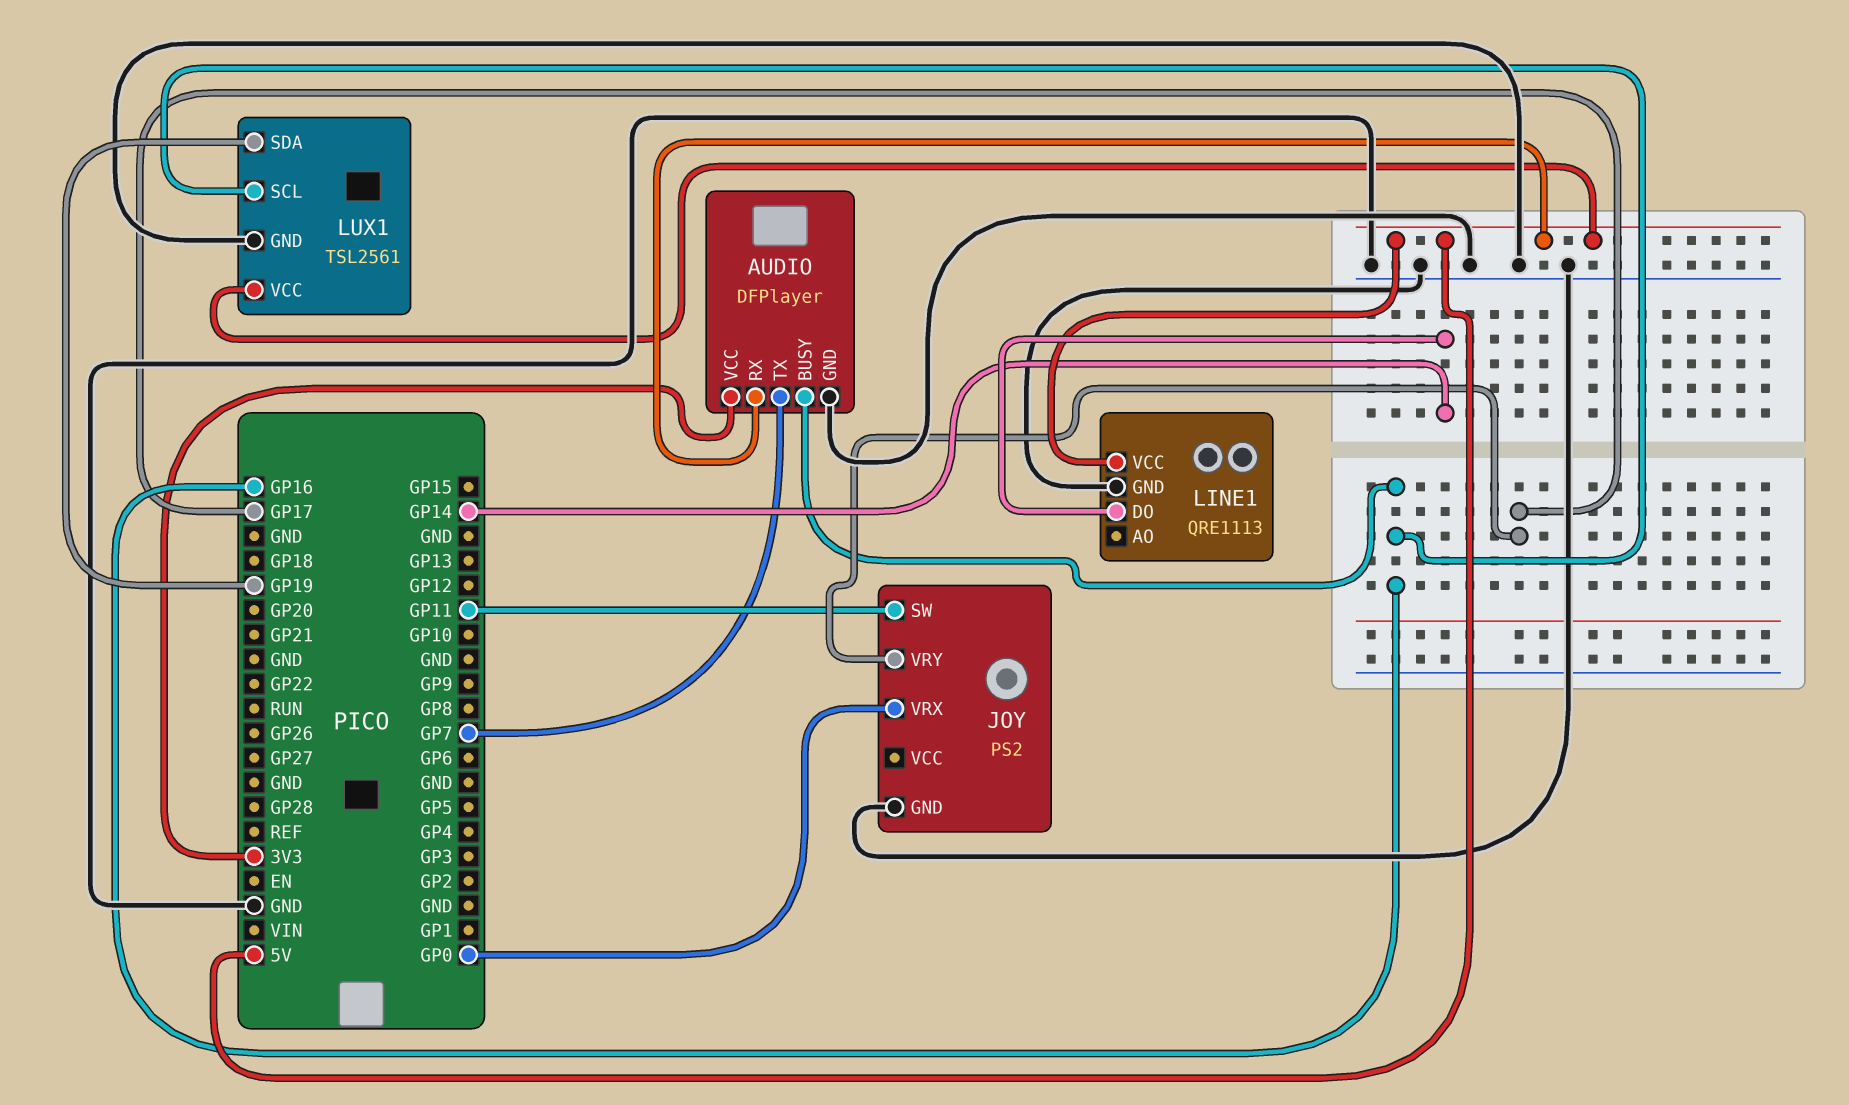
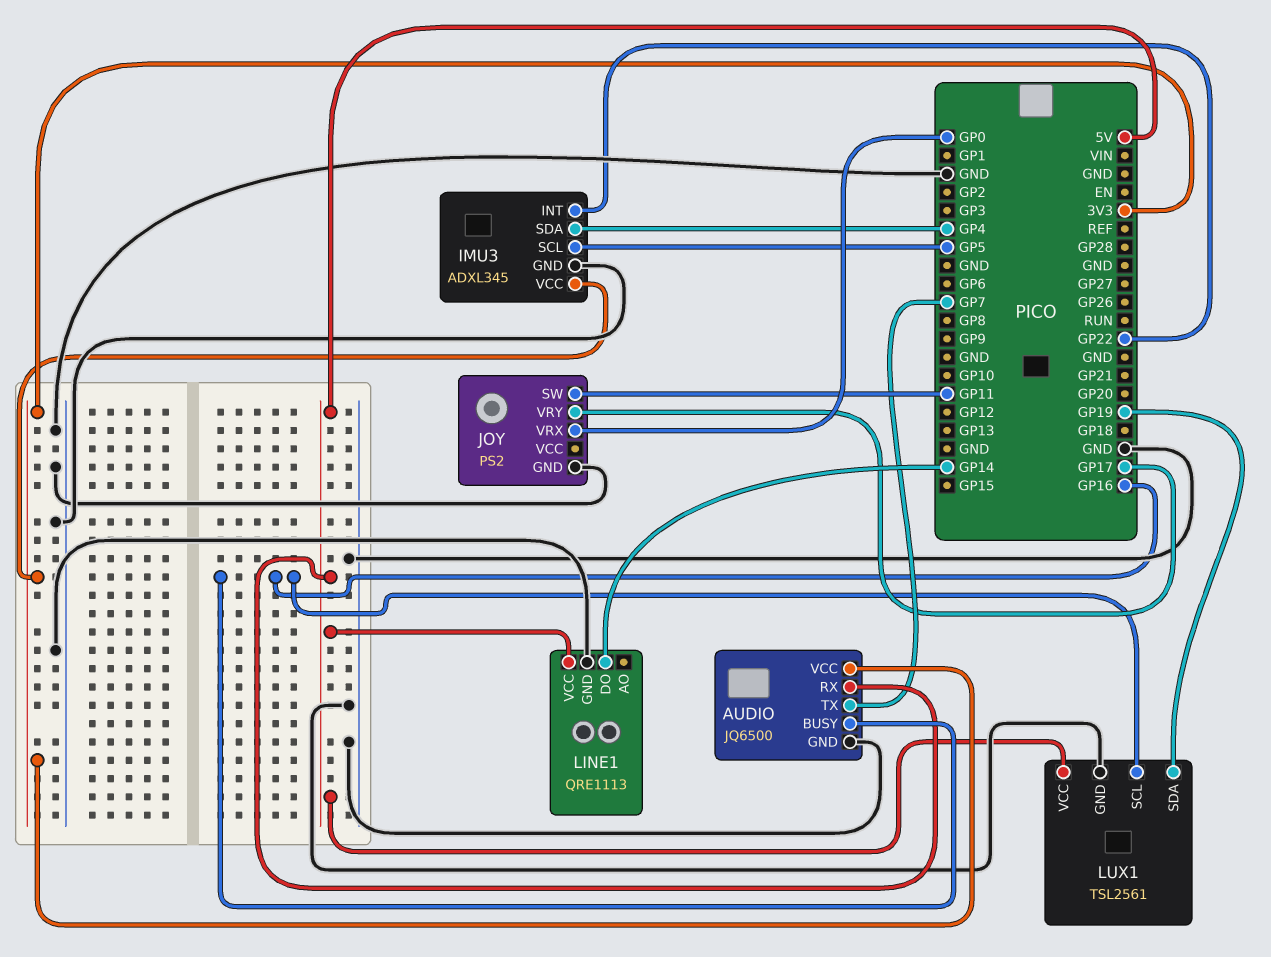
AUDIO: DFPlayer -> JQ6500
IMU3: none -> ADXL345
IMU3 pin GND: none -> GND
IMU3 pin INT: none -> GP22
IMU3 pin SCL: none -> GP5
IMU3 pin SDA: none -> GP4
IMU3 pin VCC: none -> 3V3

